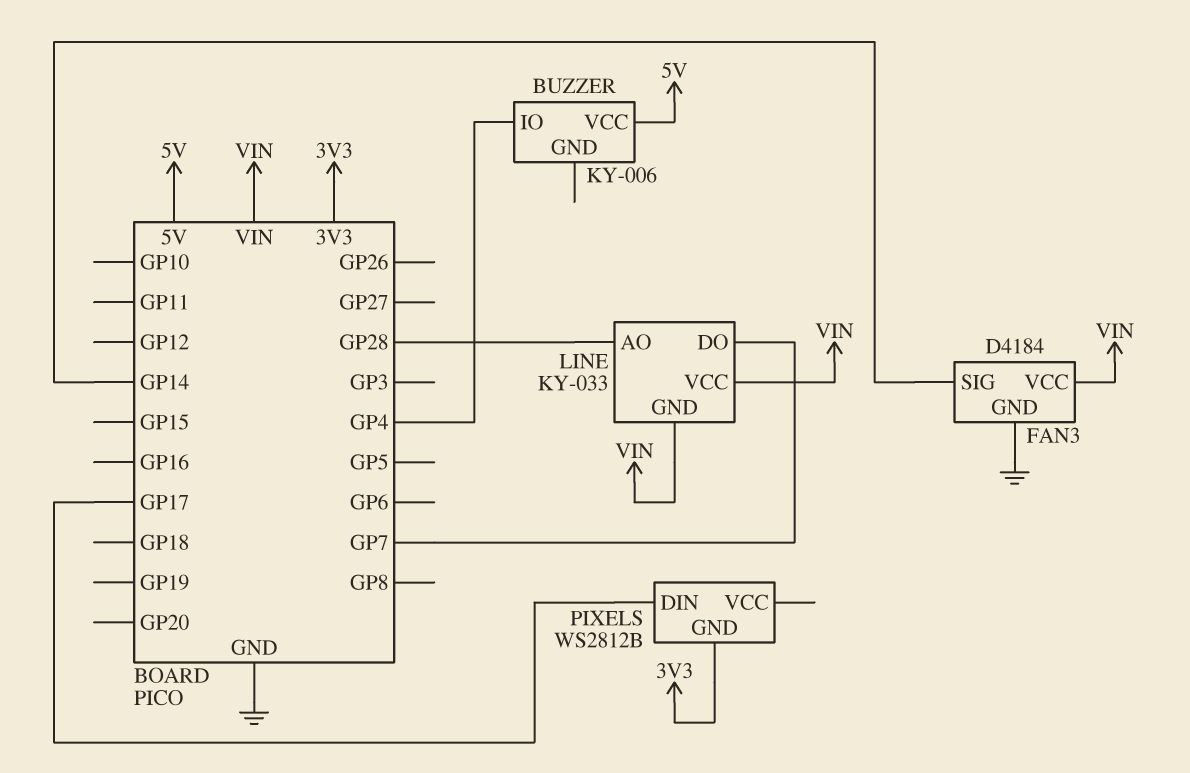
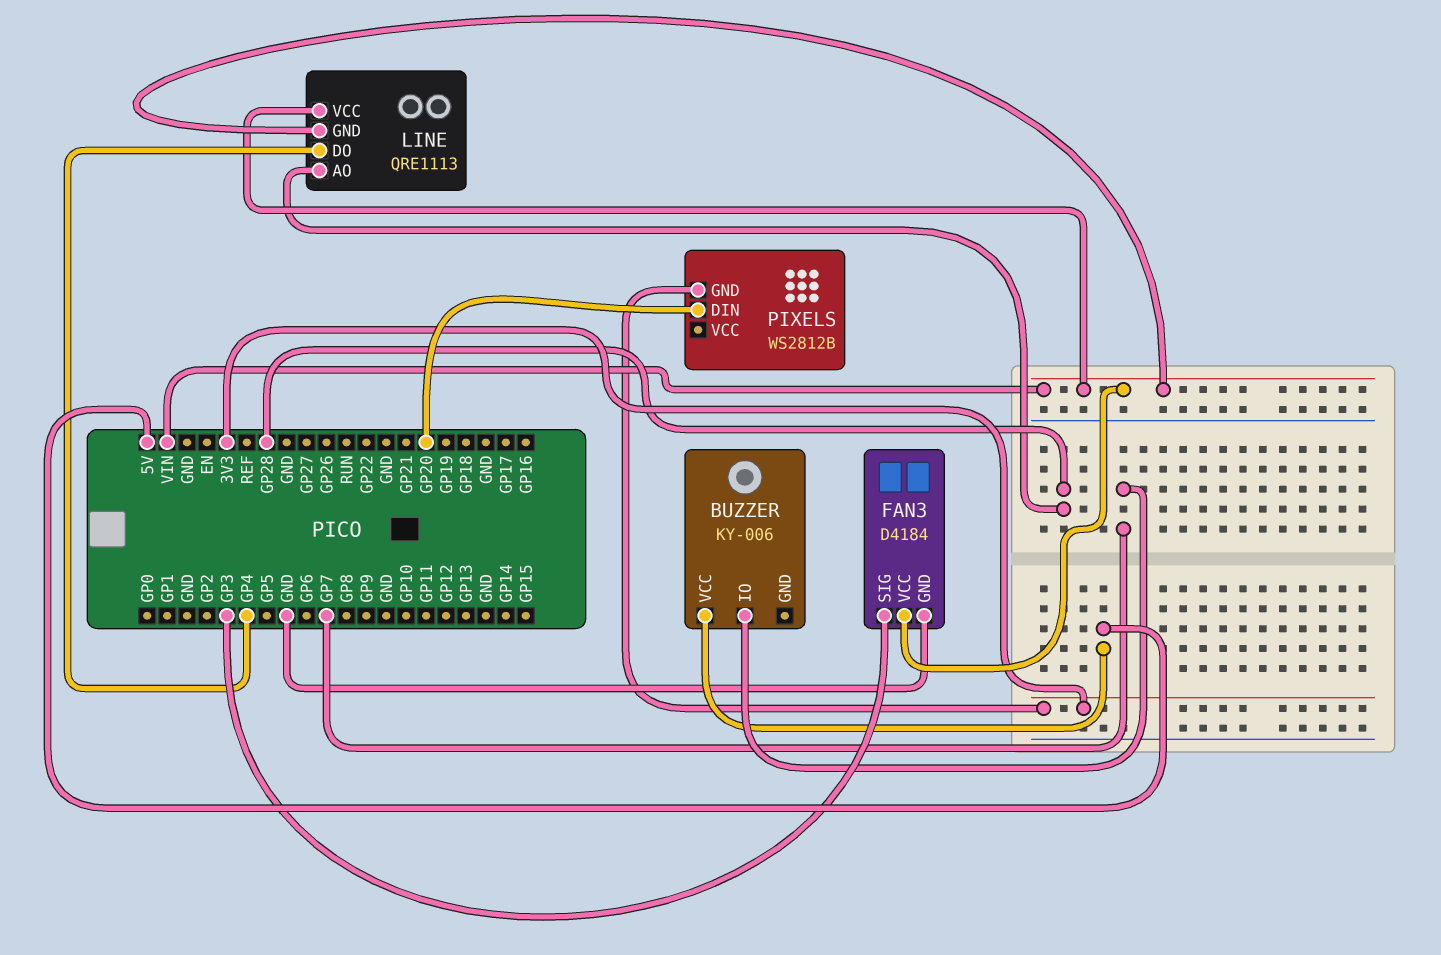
BUZZER pin IO: GP4 -> GP7
FAN3 pin SIG: GP14 -> GP3
LINE: KY-033 -> QRE1113
LINE pin DO: GP7 -> GP4
PIXELS pin DIN: GP17 -> GP20

